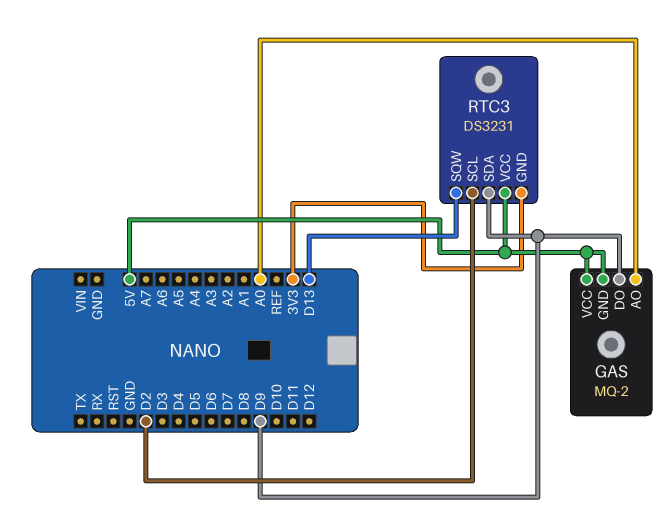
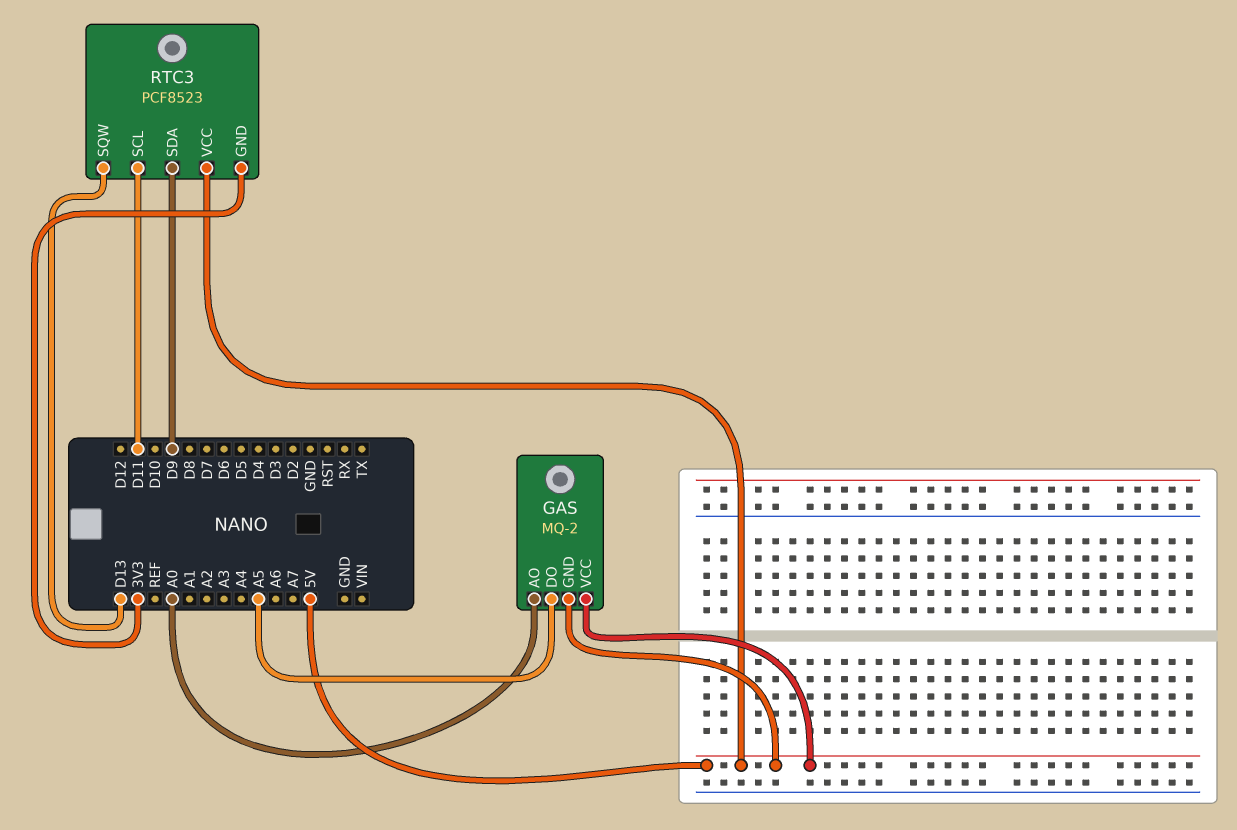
GAS pin DO: D9 -> A5
RTC3: DS3231 -> PCF8523
RTC3 pin SCL: D2 -> D11

